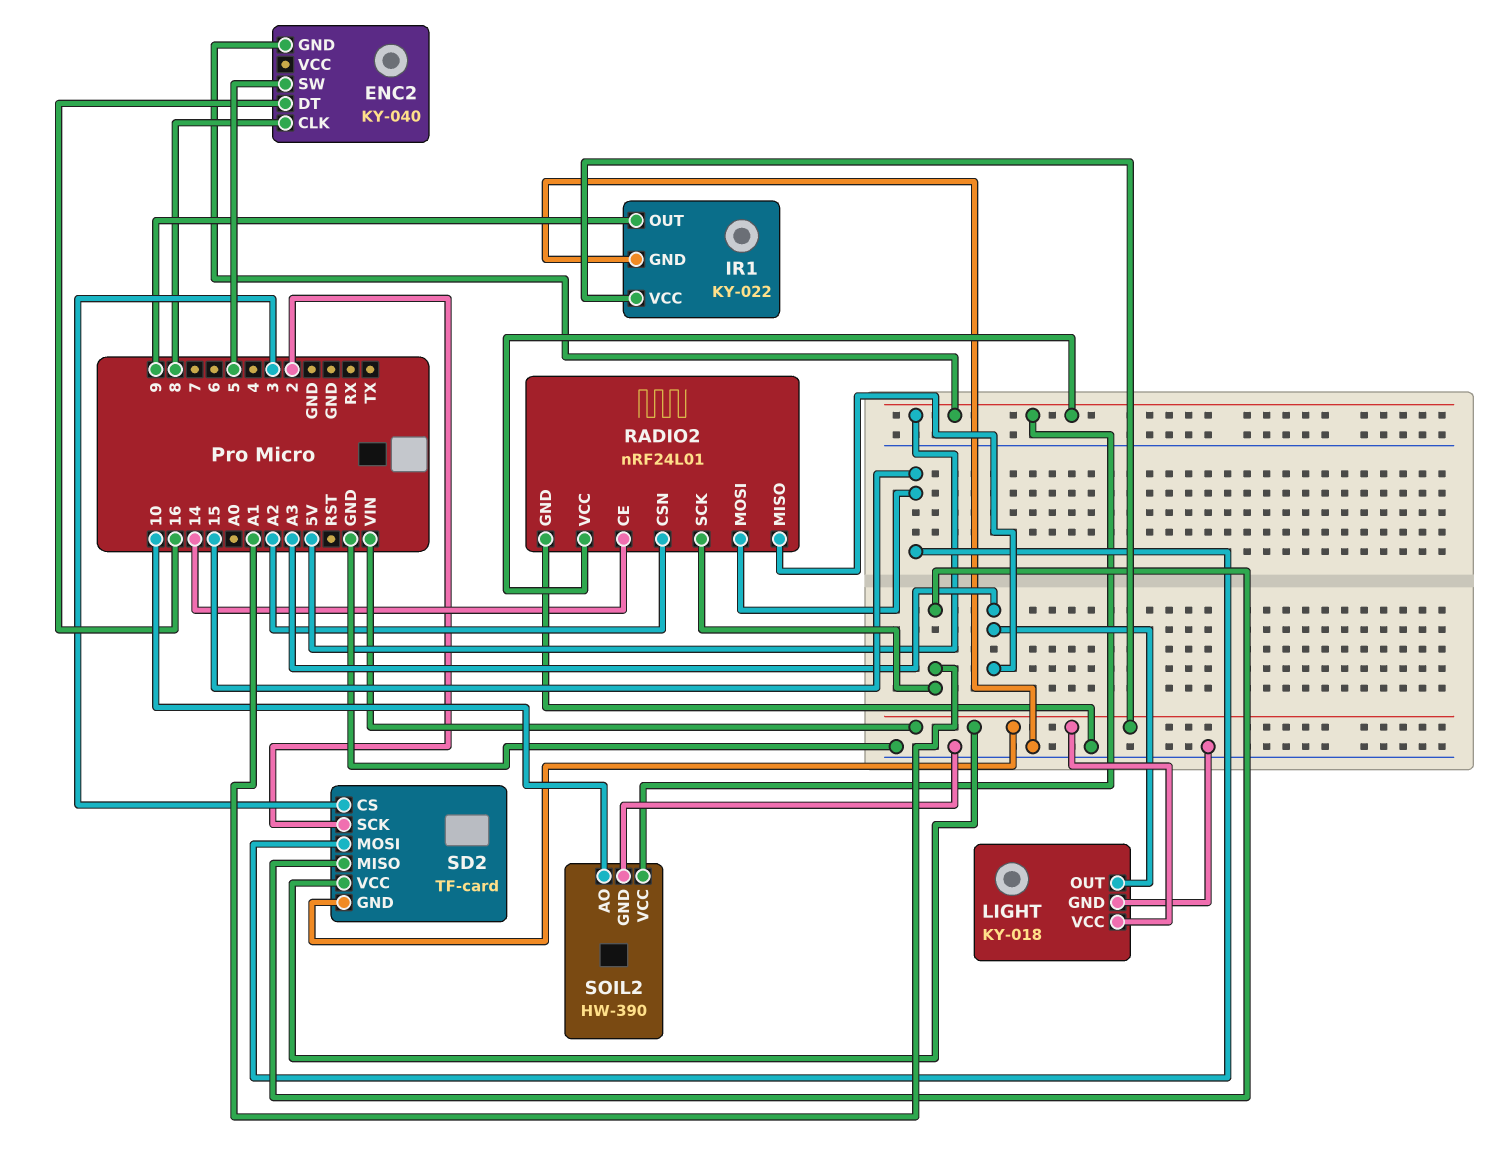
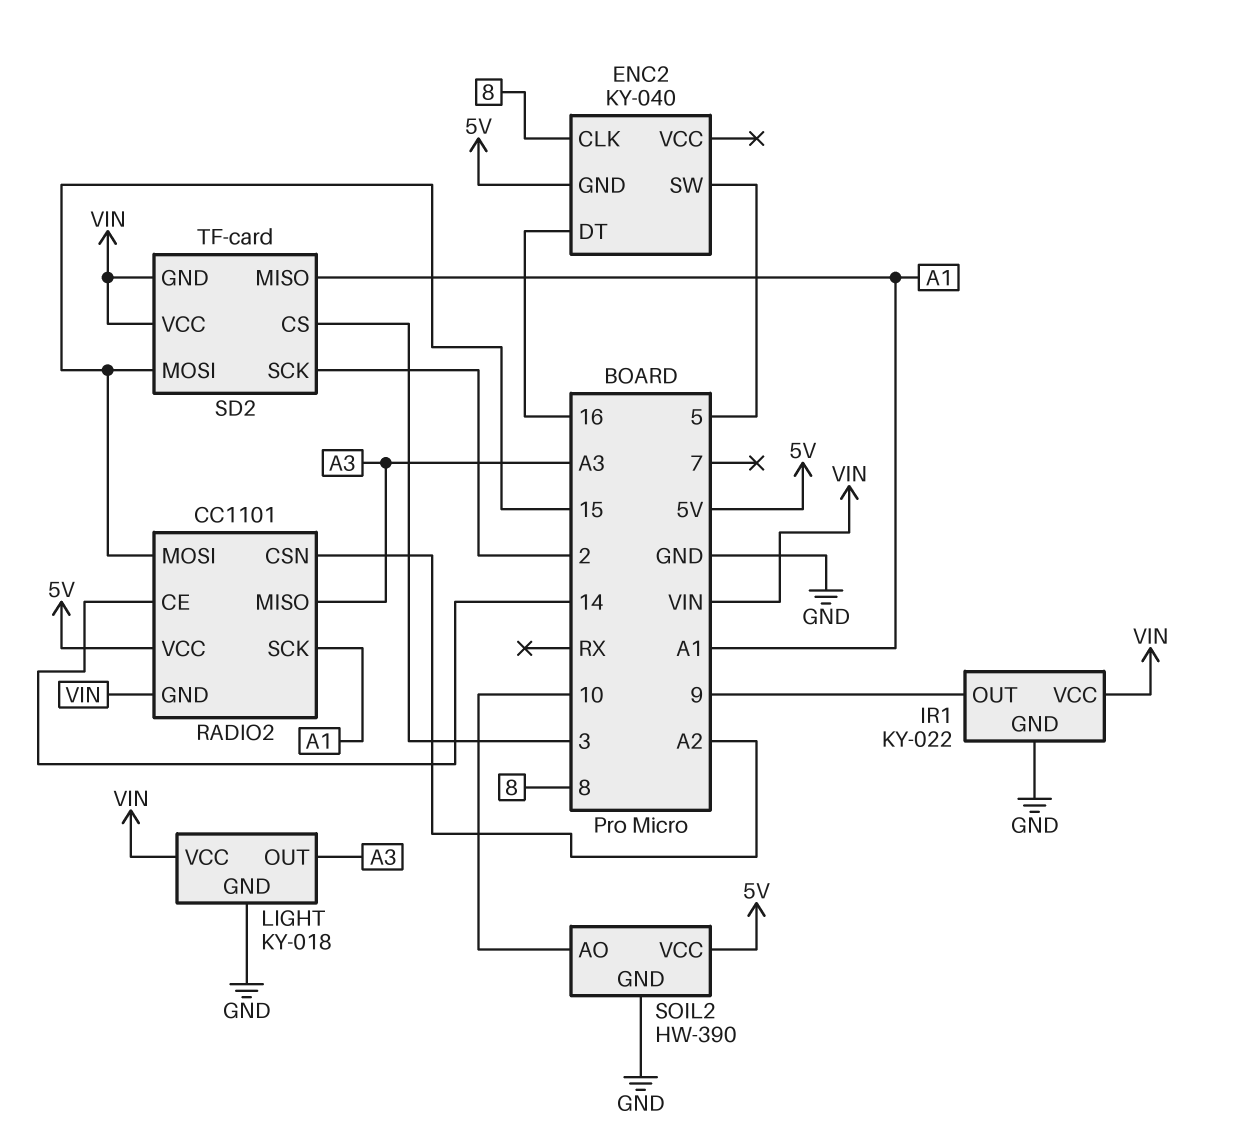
RADIO2: nRF24L01 -> CC1101
RADIO2 pin GND: GND -> VIN

